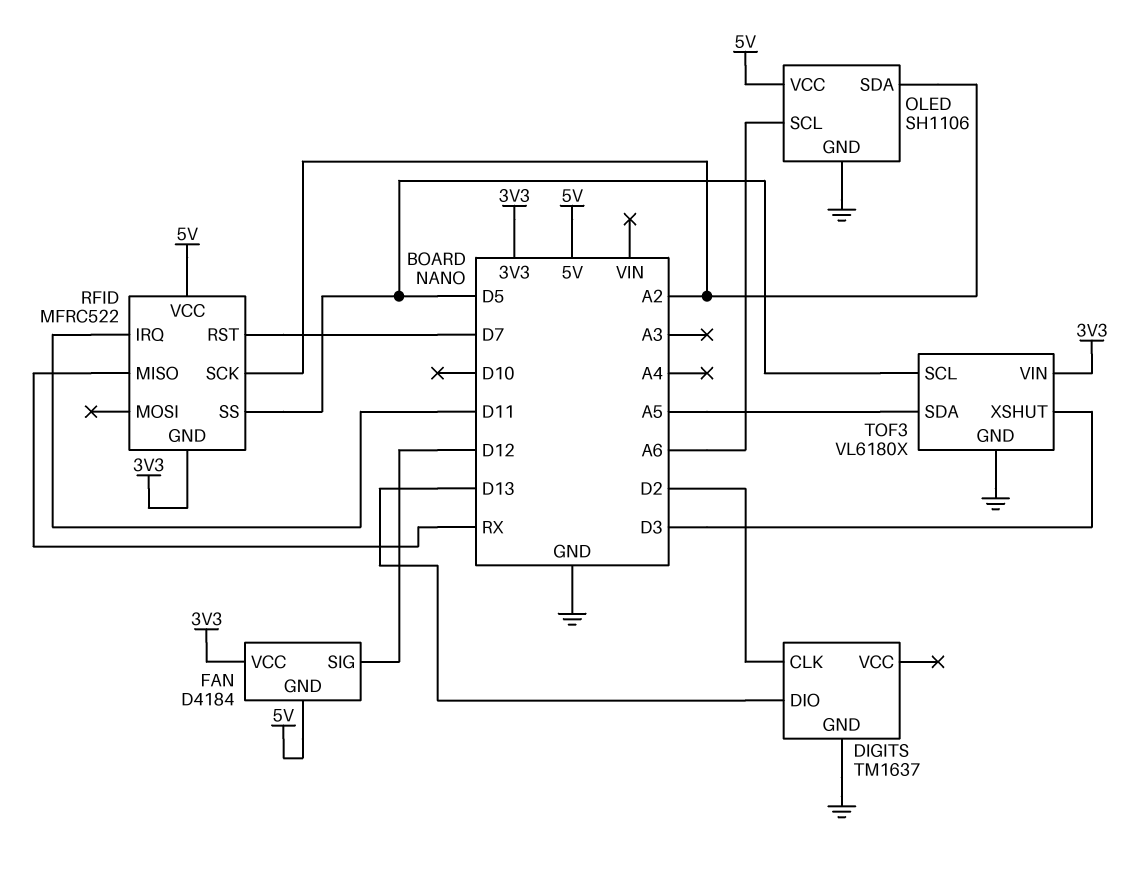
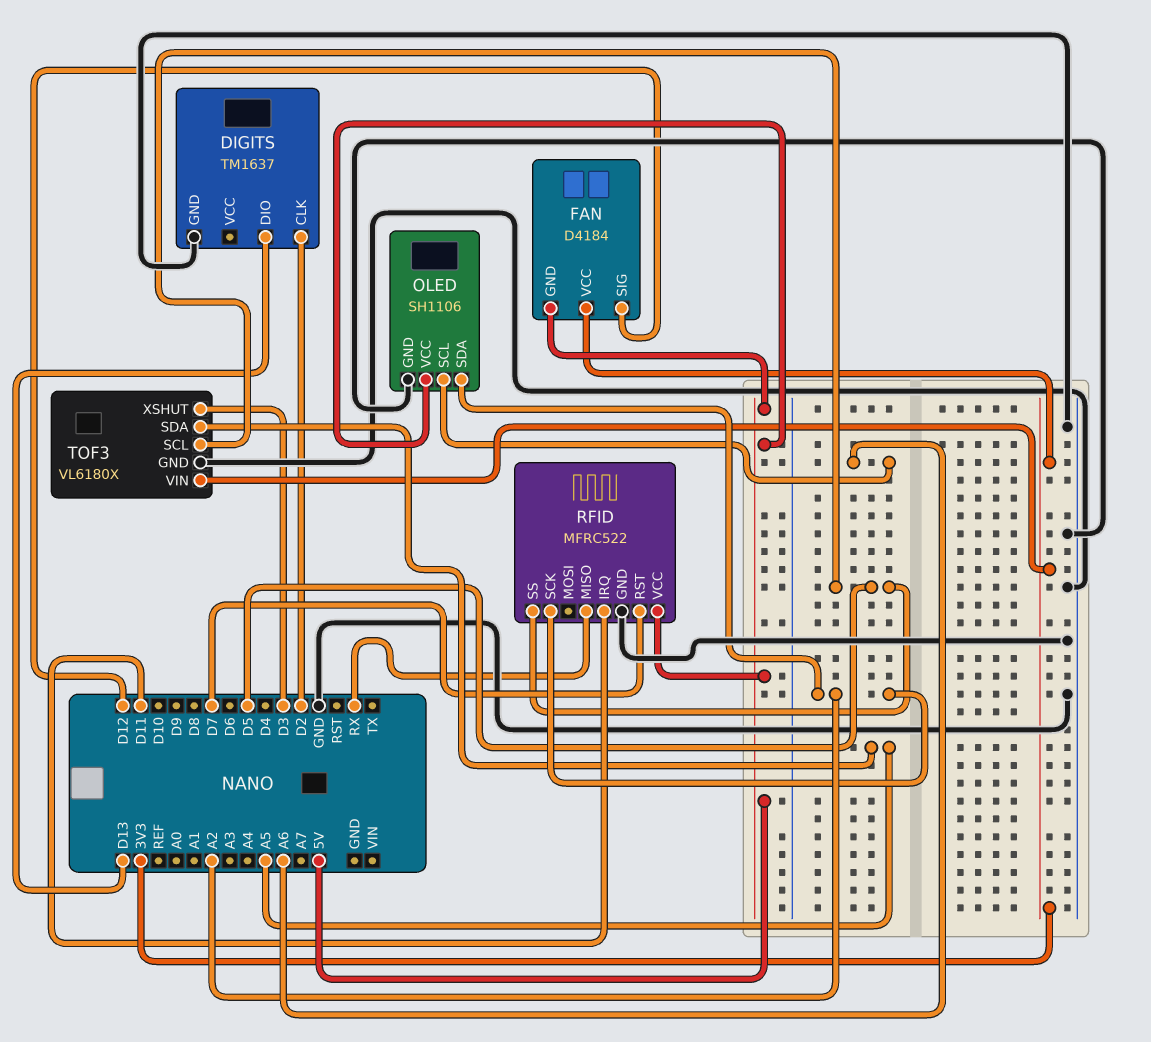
RFID pin GND: 3V3 -> GND

